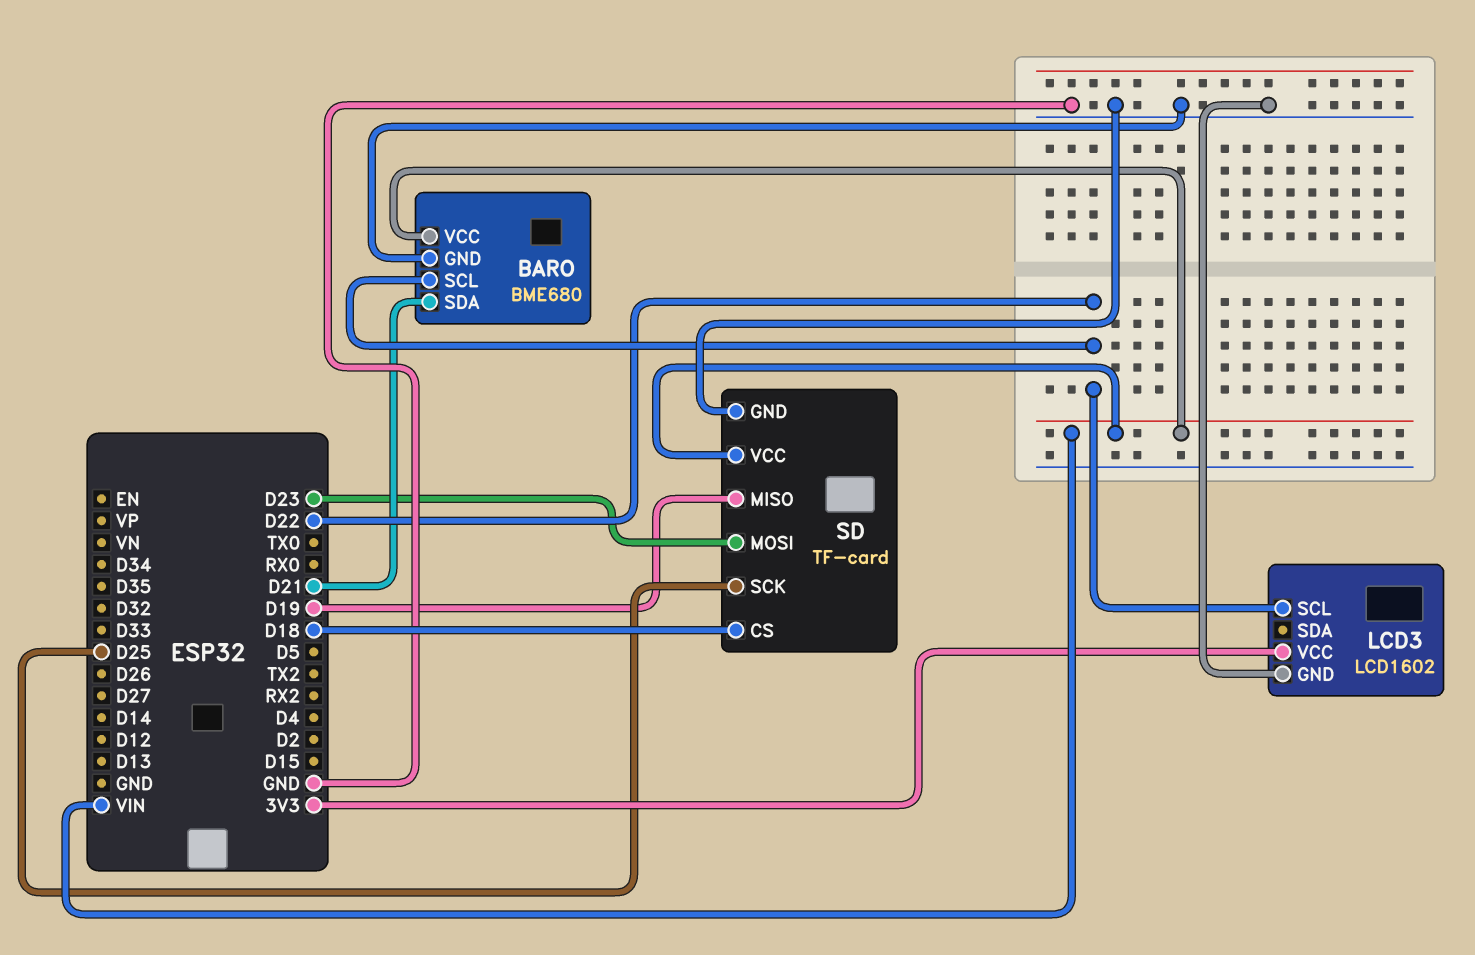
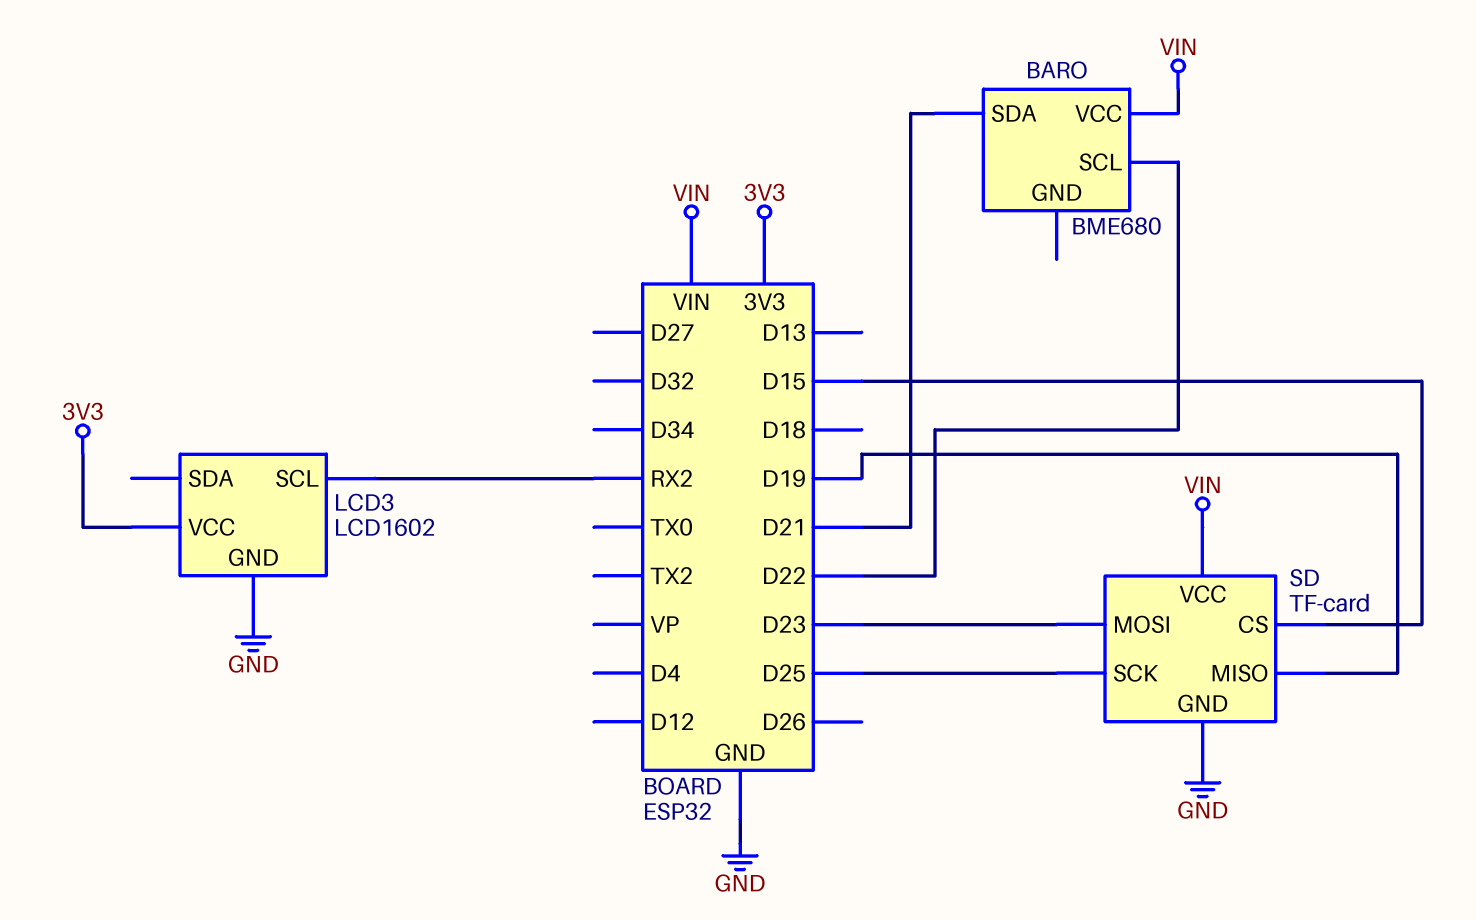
BARO pin GND: GND -> none
LCD3 pin SCL: D22 -> RX2
SD pin CS: D18 -> D15

